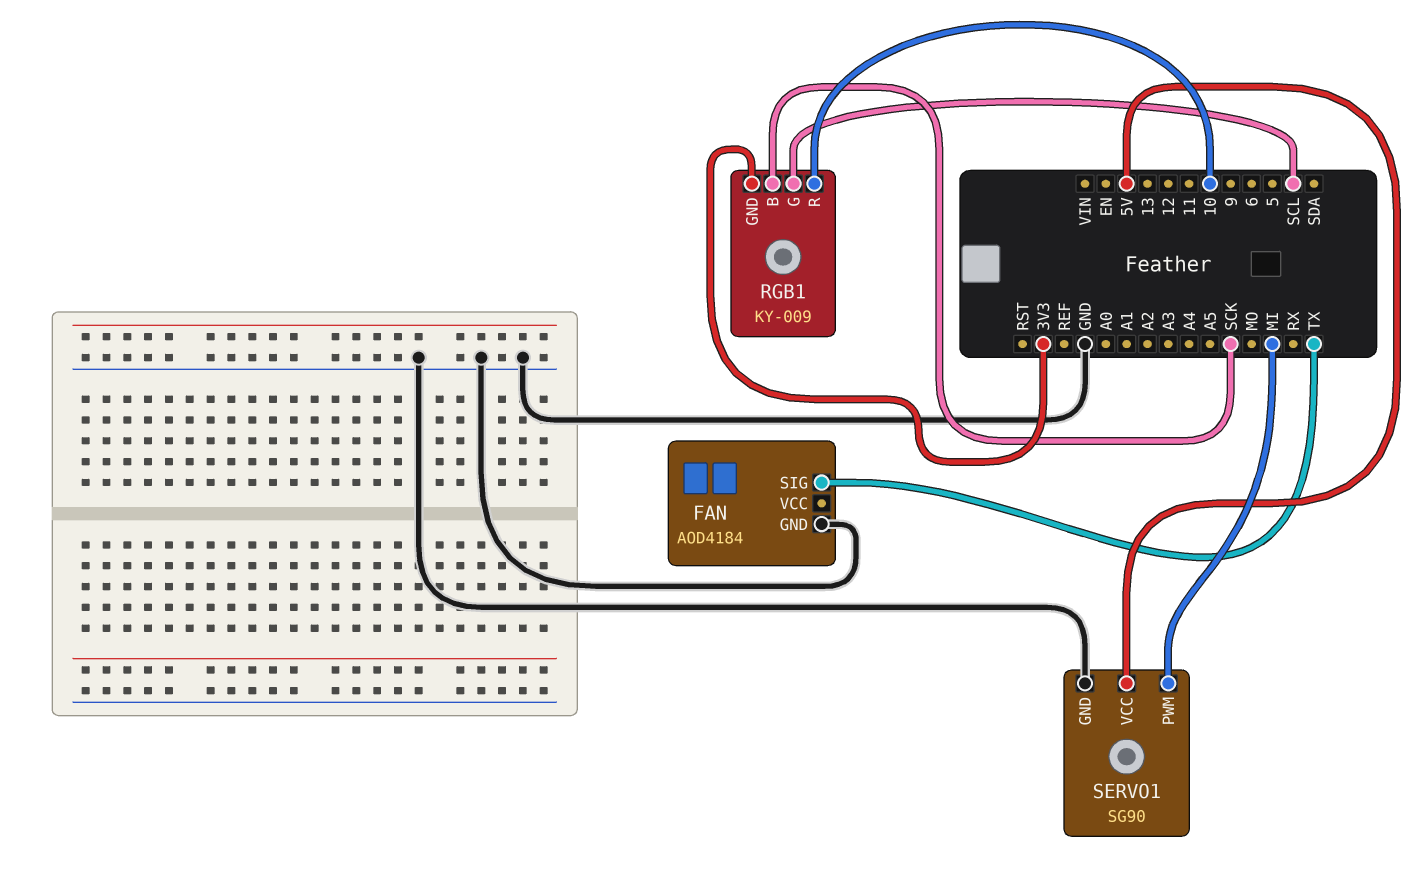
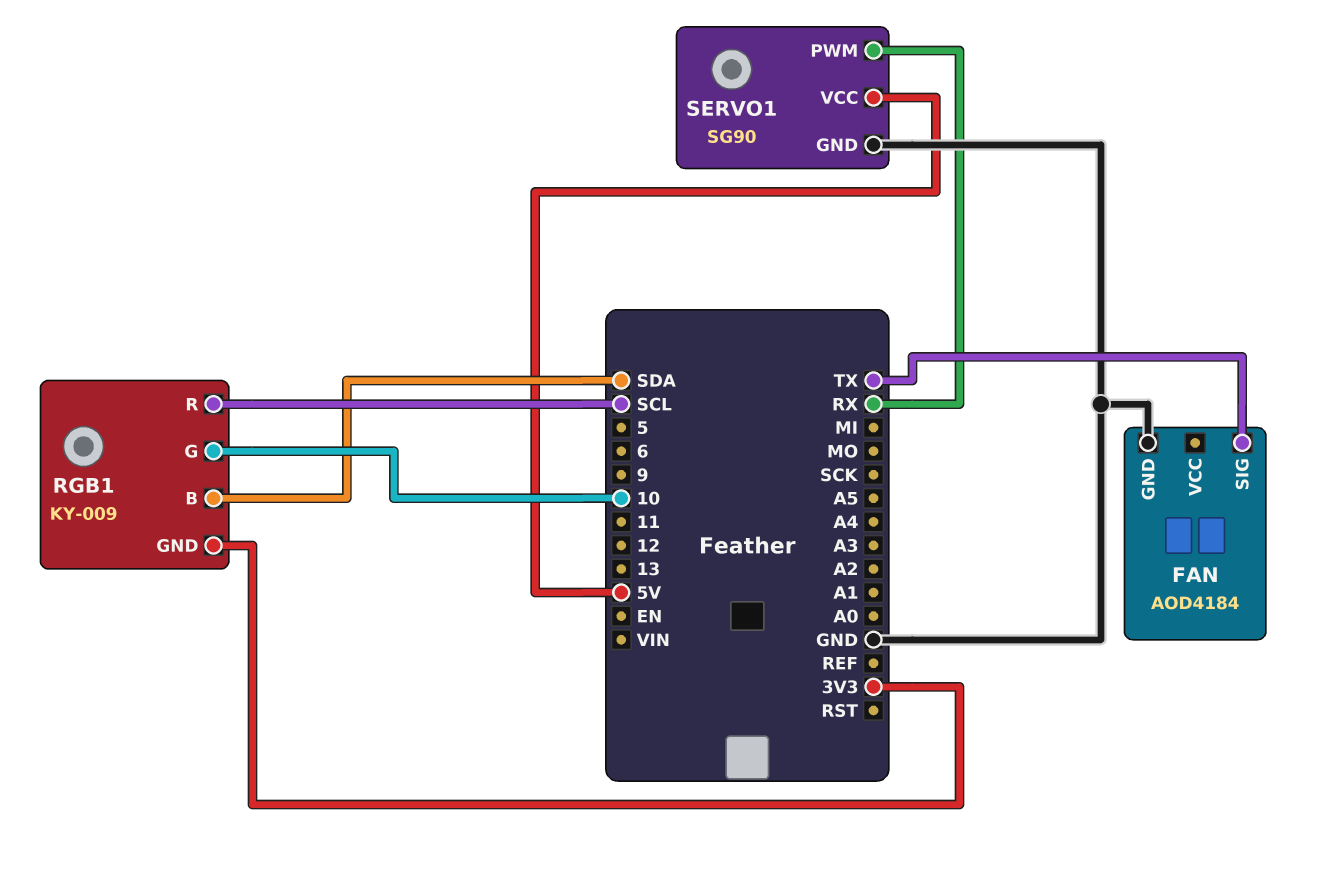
RGB1 pin B: SCK -> SDA
RGB1 pin G: SCL -> 10
RGB1 pin R: 10 -> SCL
SERVO1 pin PWM: MI -> RX

